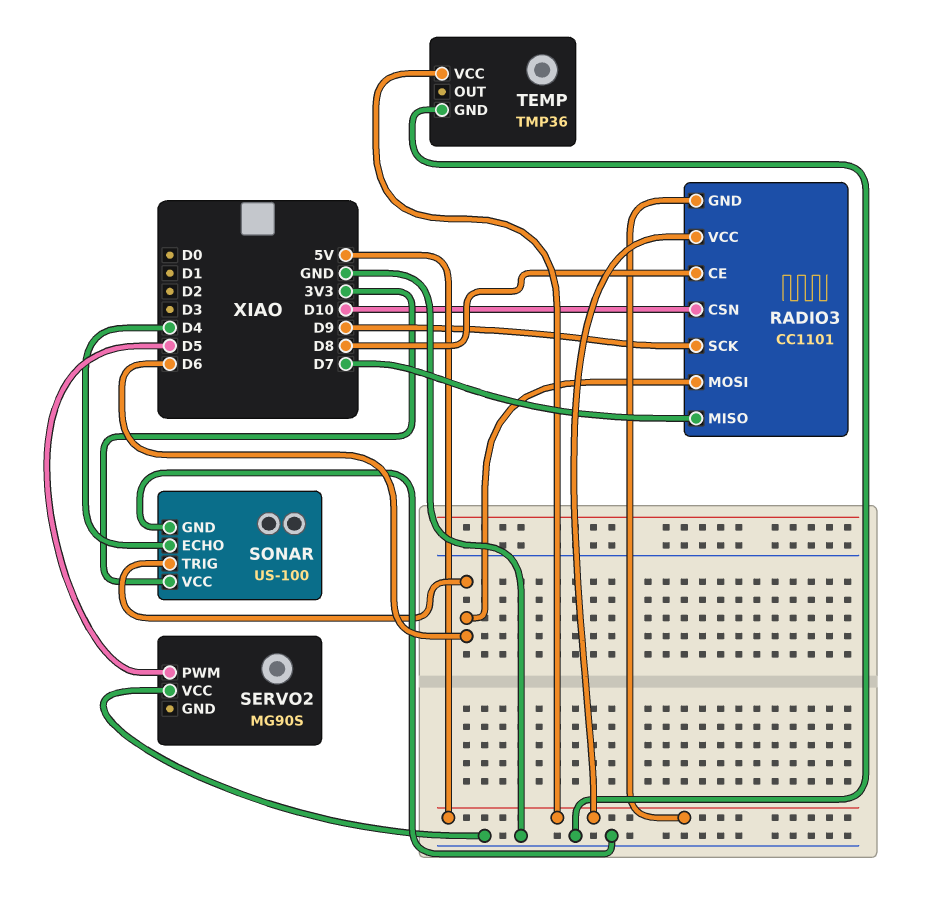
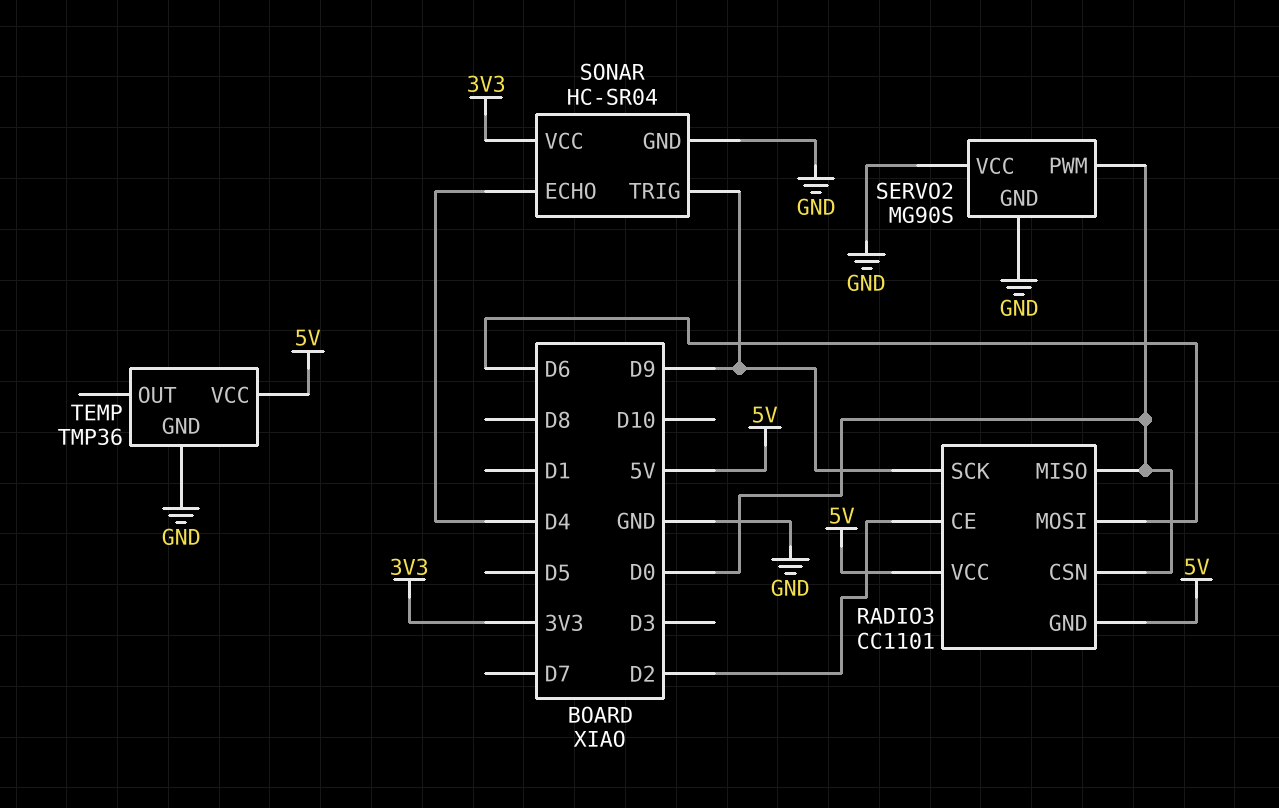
RADIO3 pin CE: D8 -> D2
RADIO3 pin CSN: D10 -> D0
RADIO3 pin MISO: D7 -> D0
SERVO2 pin GND: none -> GND
SERVO2 pin PWM: D5 -> D0
SONAR: US-100 -> HC-SR04
SONAR pin TRIG: D6 -> D9

